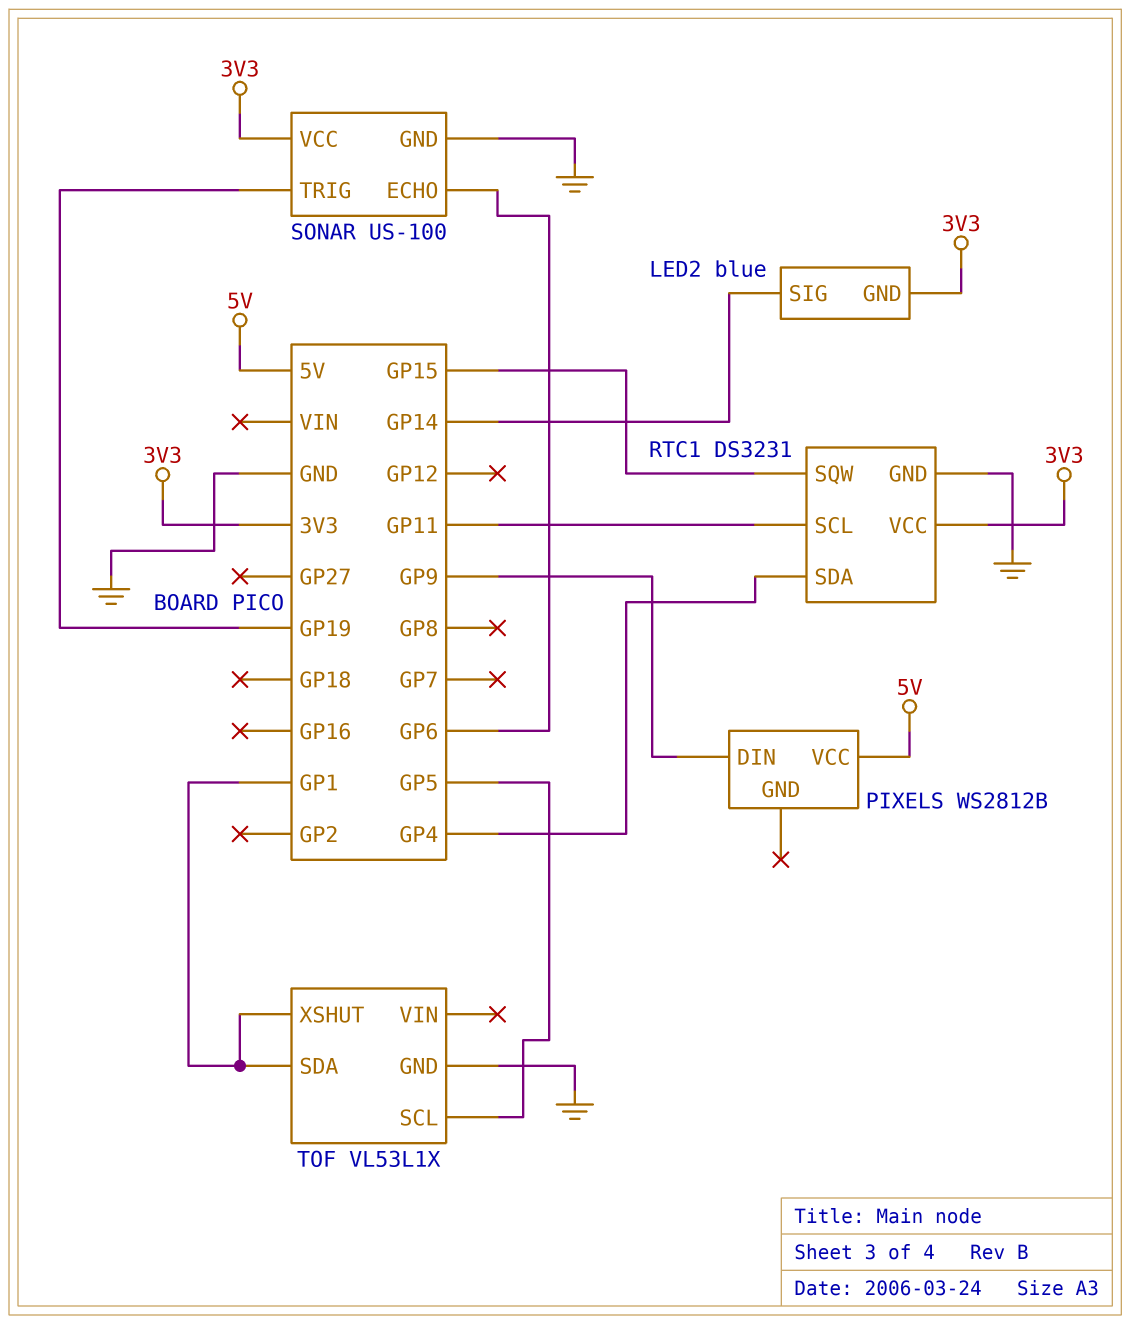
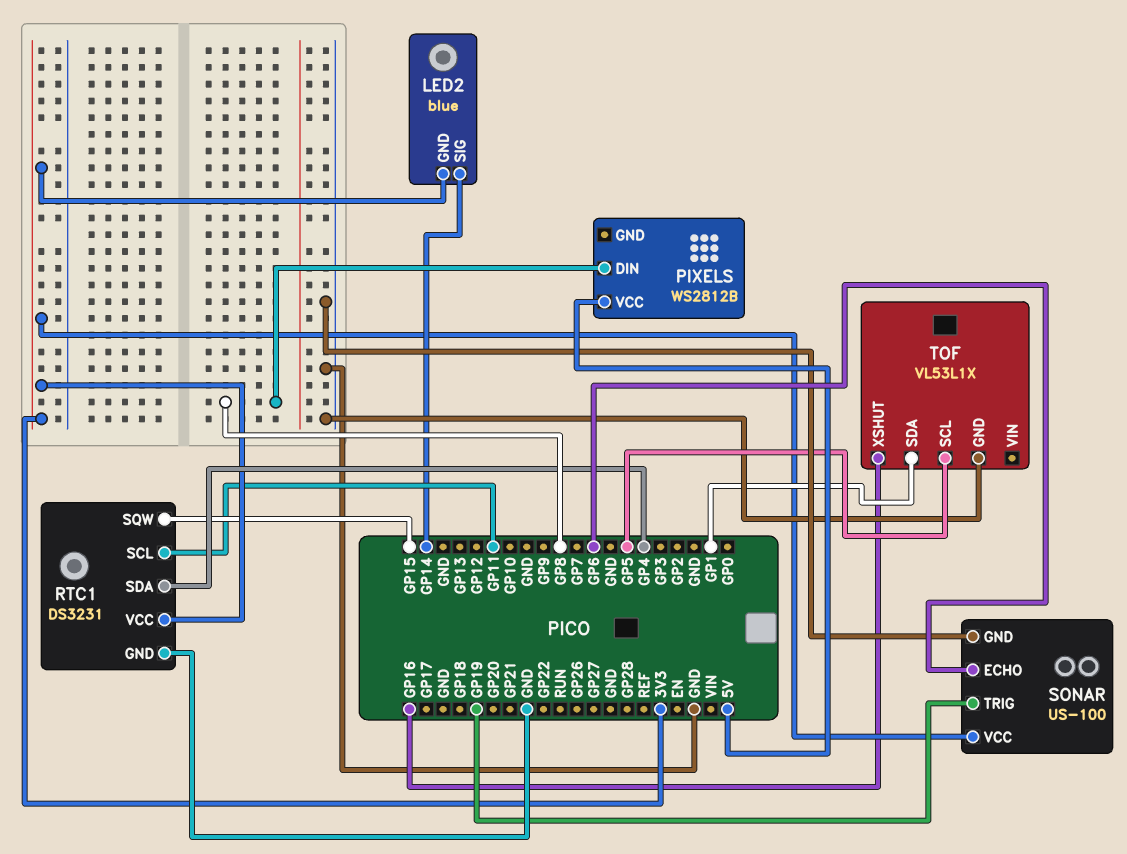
PIXELS pin DIN: GP9 -> GP8
TOF pin XSHUT: GP1 -> GP16

